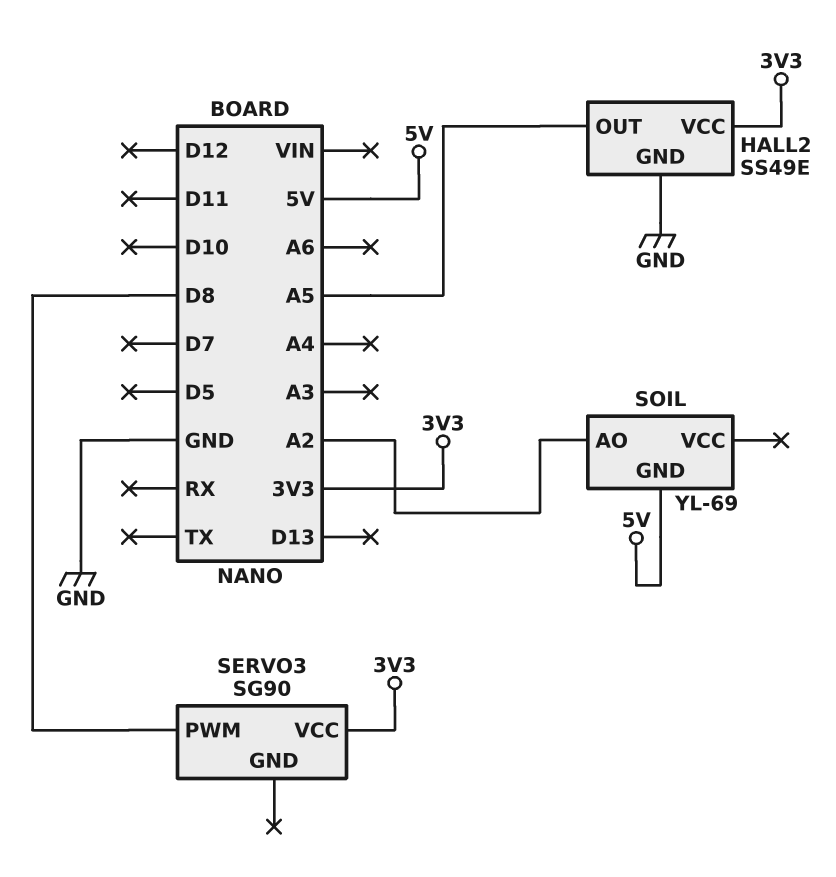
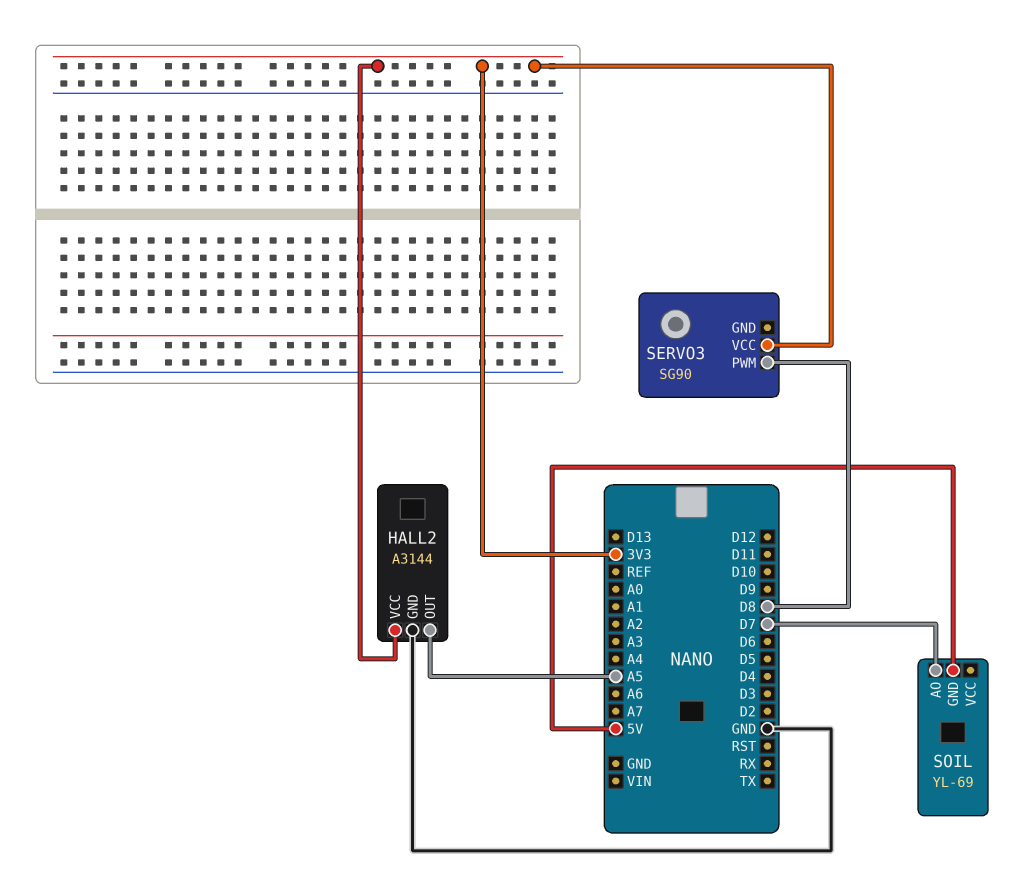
HALL2: SS49E -> A3144
SOIL pin AO: A2 -> D7

